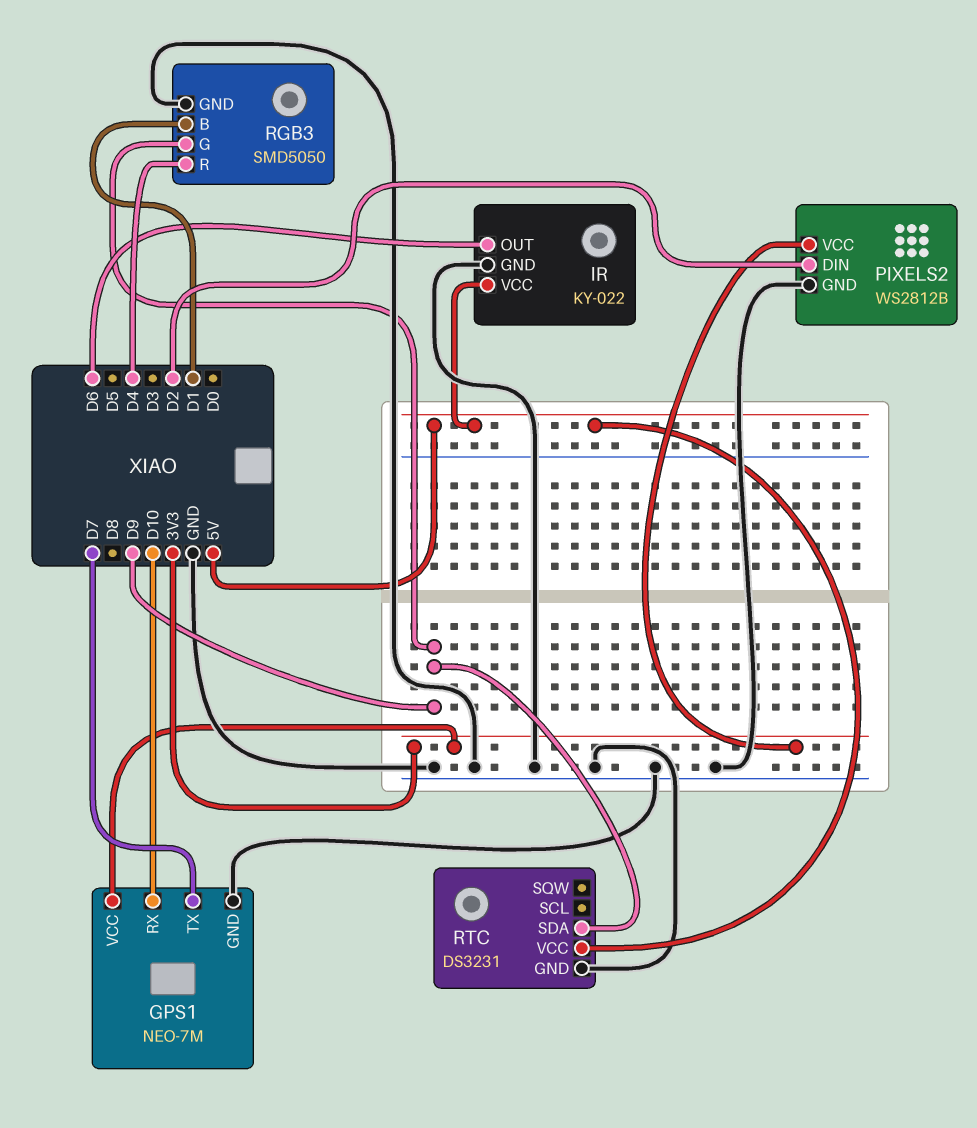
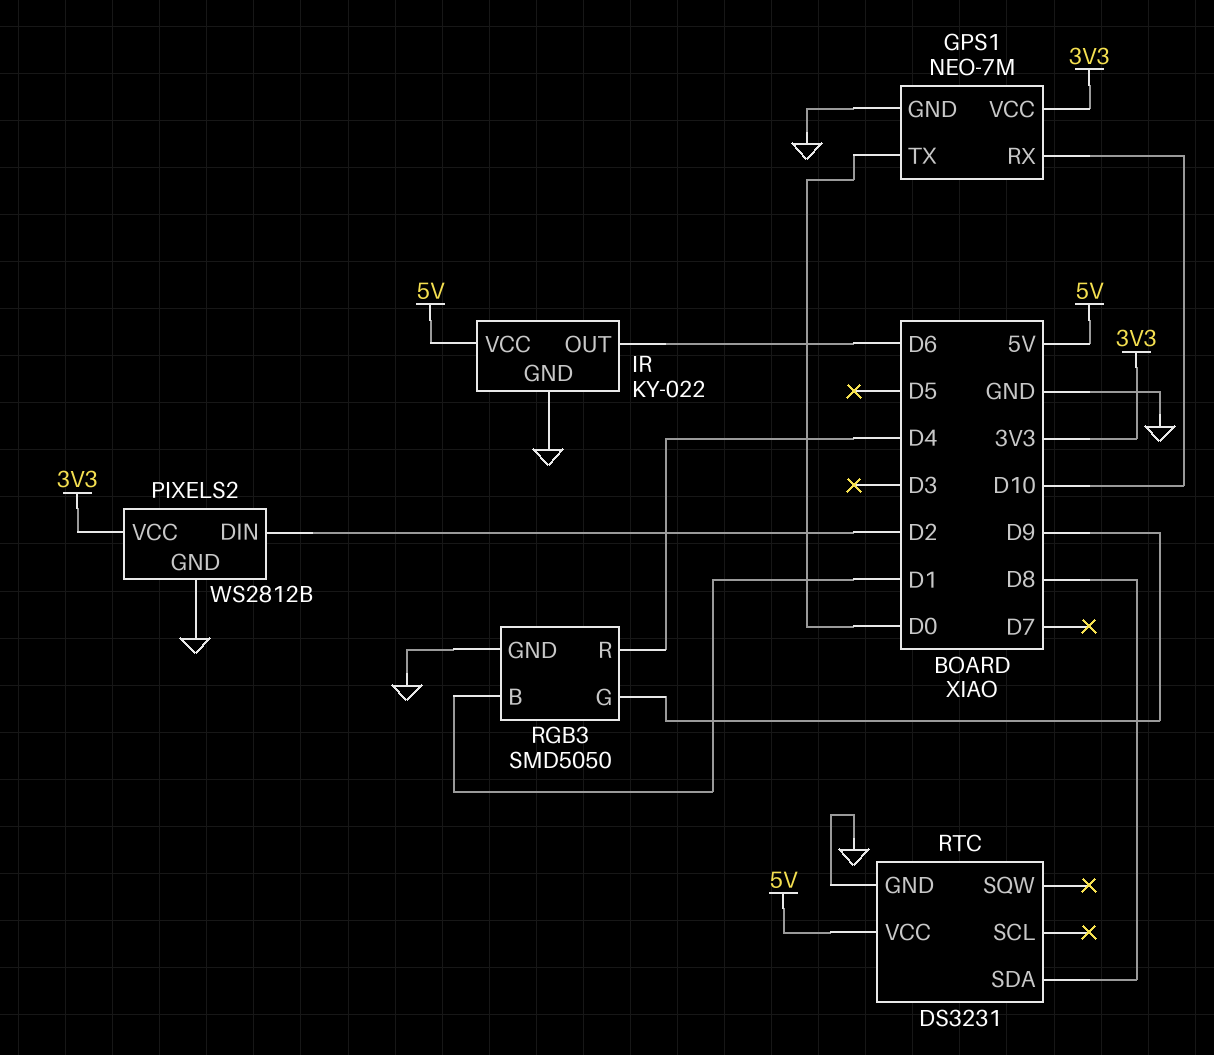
GPS1 pin TX: D7 -> D0
RTC pin SDA: D9 -> D8

